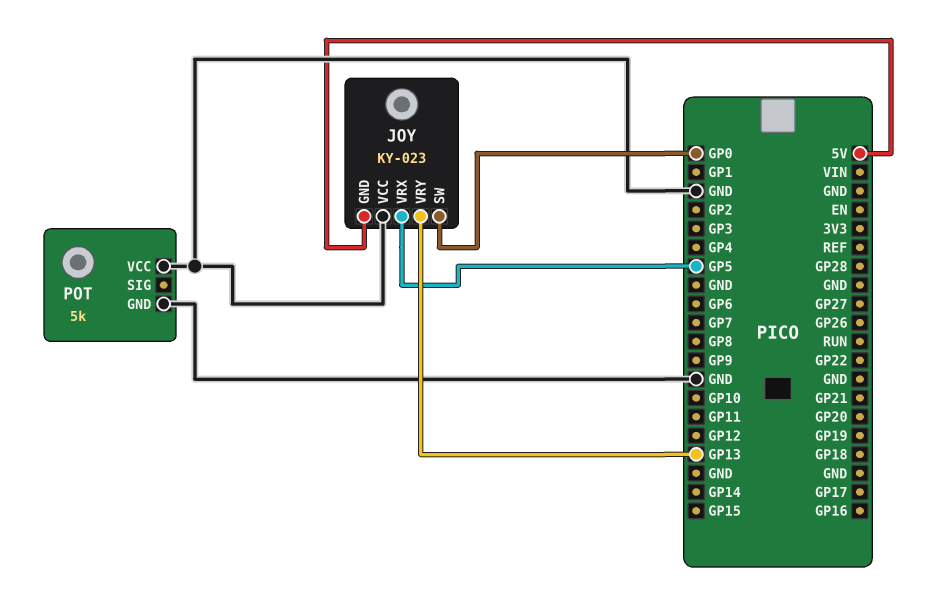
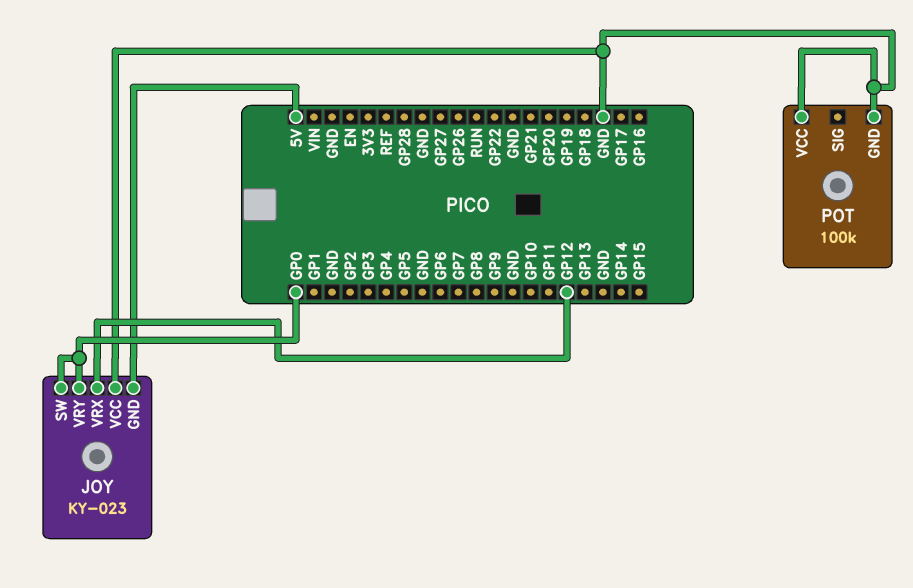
JOY pin VRX: GP5 -> GP12
JOY pin VRY: GP13 -> GP0
POT: 5k -> 100k

